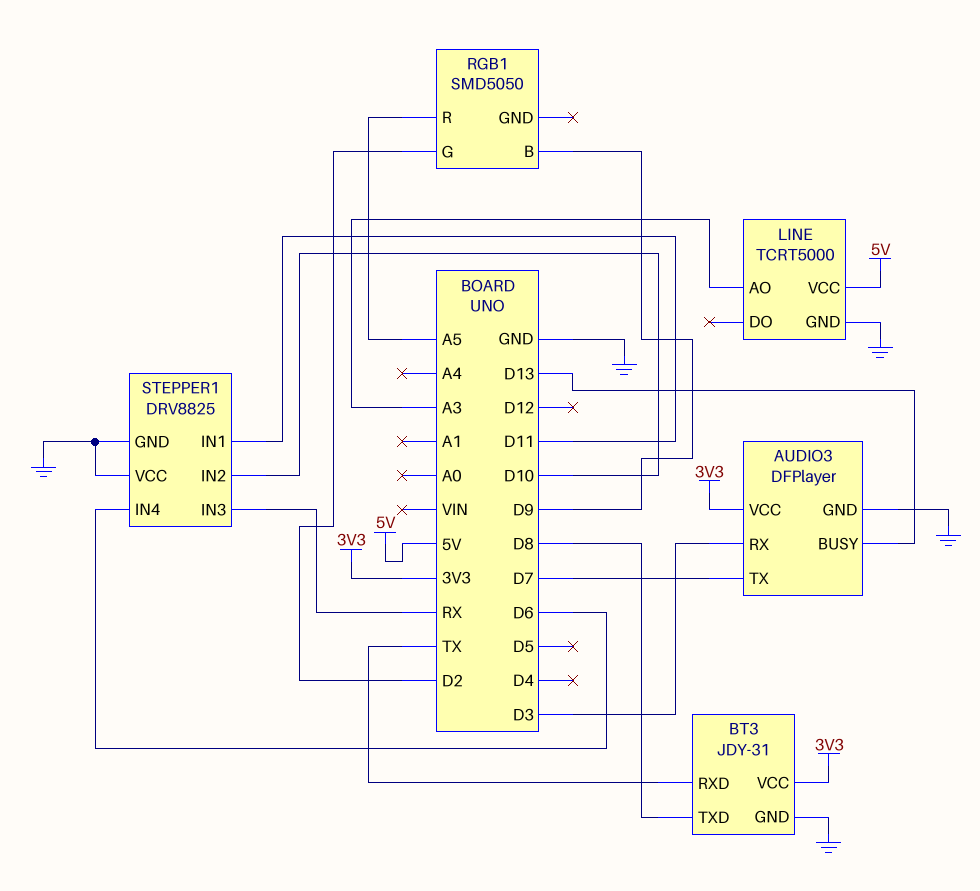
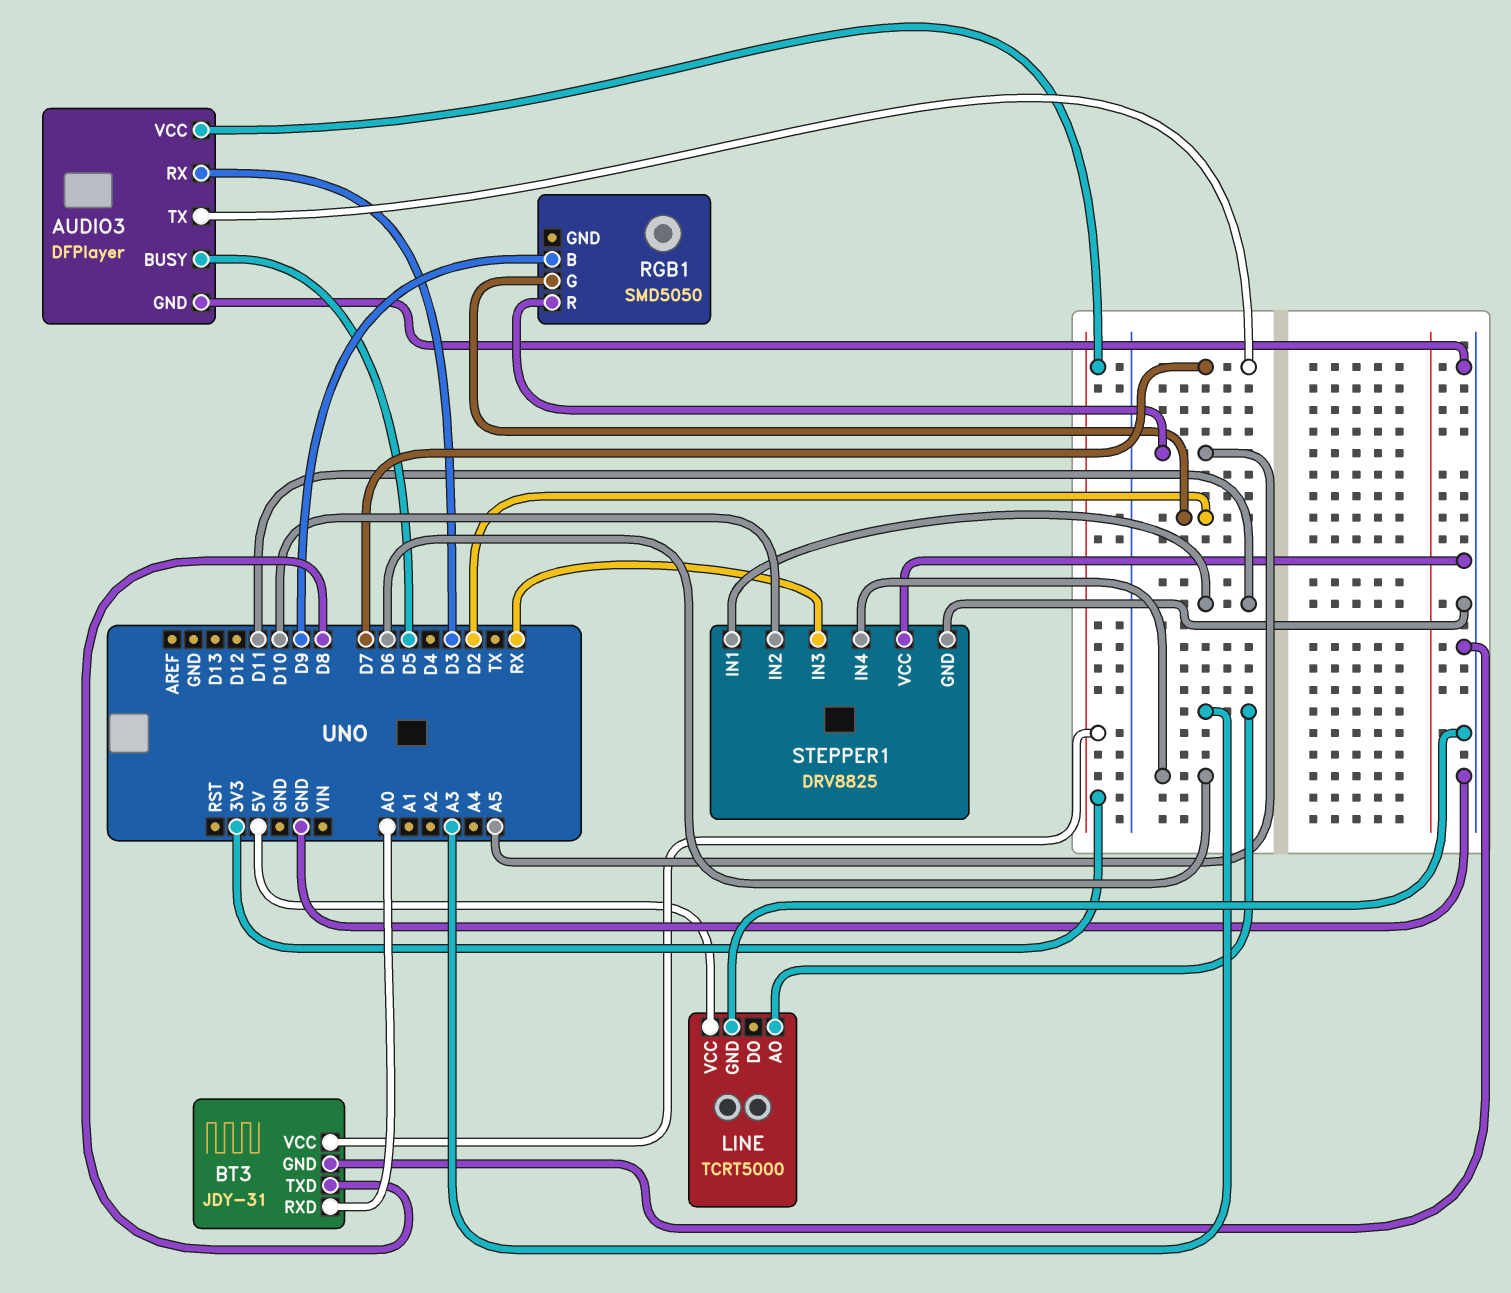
AUDIO3 pin BUSY: D13 -> D5
BT3 pin RXD: TX -> A0

